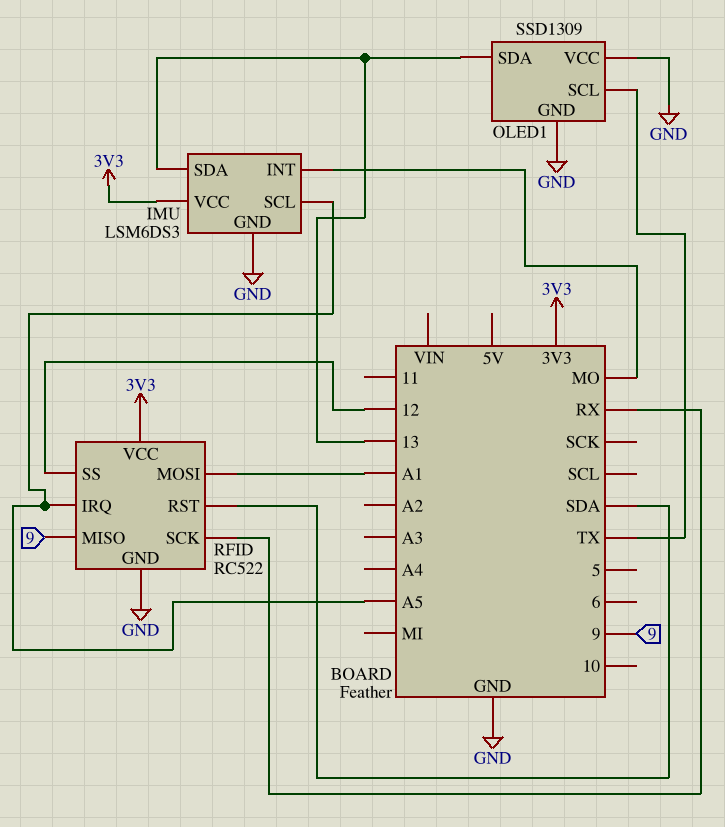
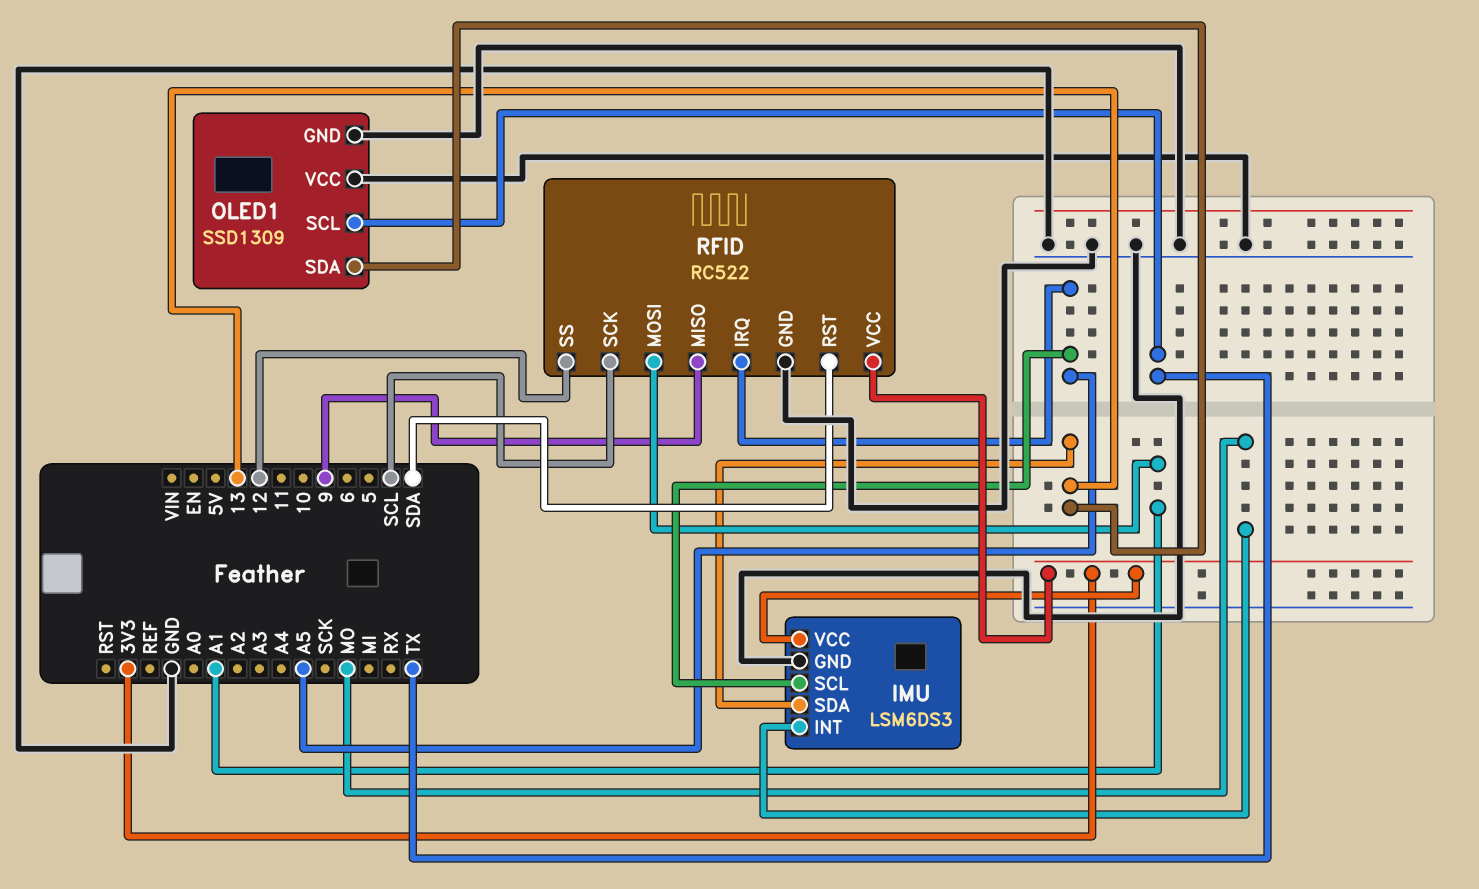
RFID pin SCK: RX -> SCL

